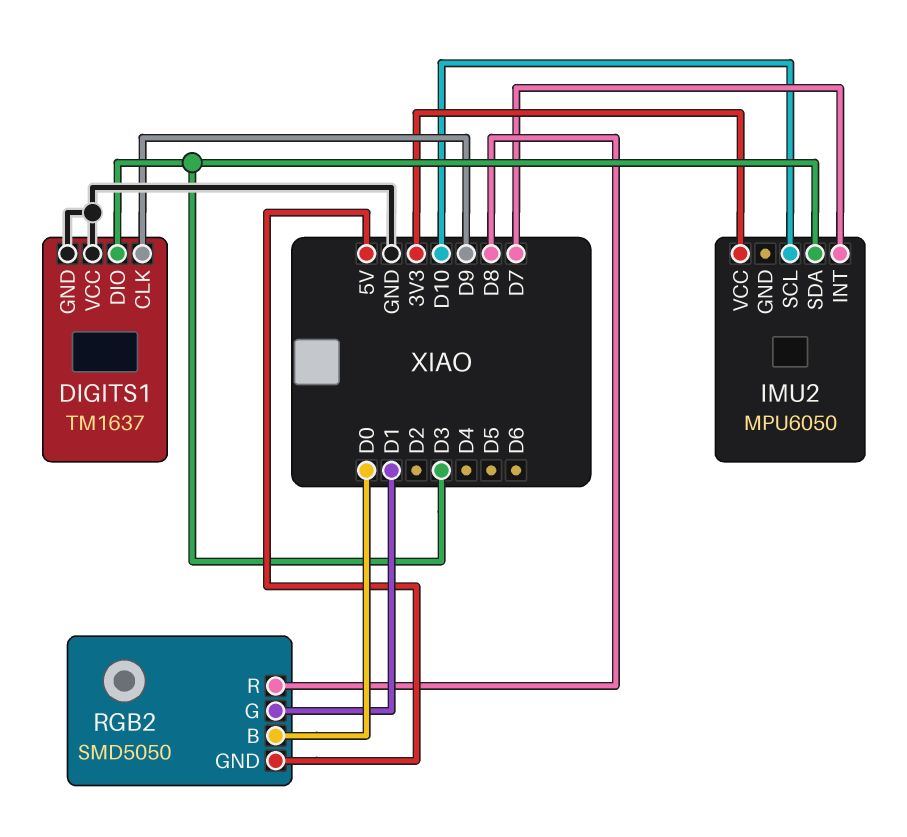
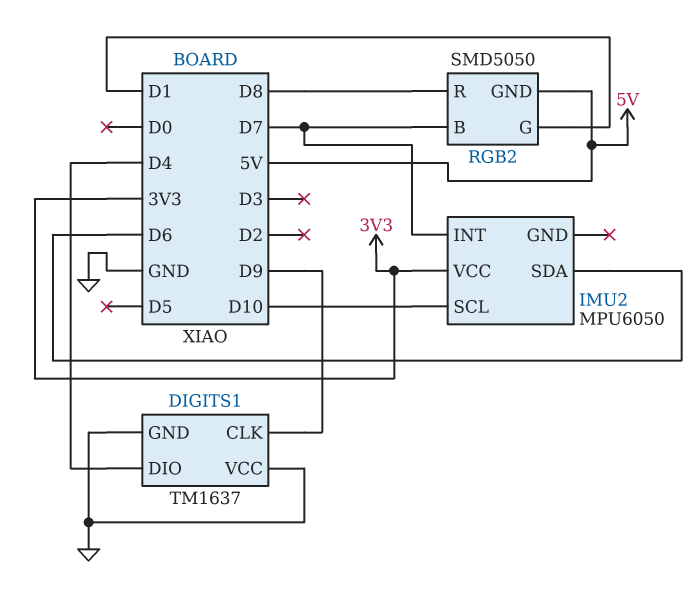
DIGITS1 pin DIO: D3 -> D4
IMU2 pin SDA: D3 -> D6
RGB2 pin B: D0 -> D7

